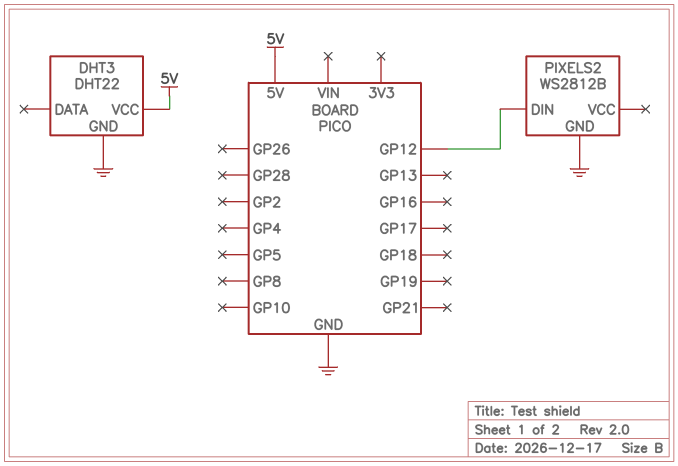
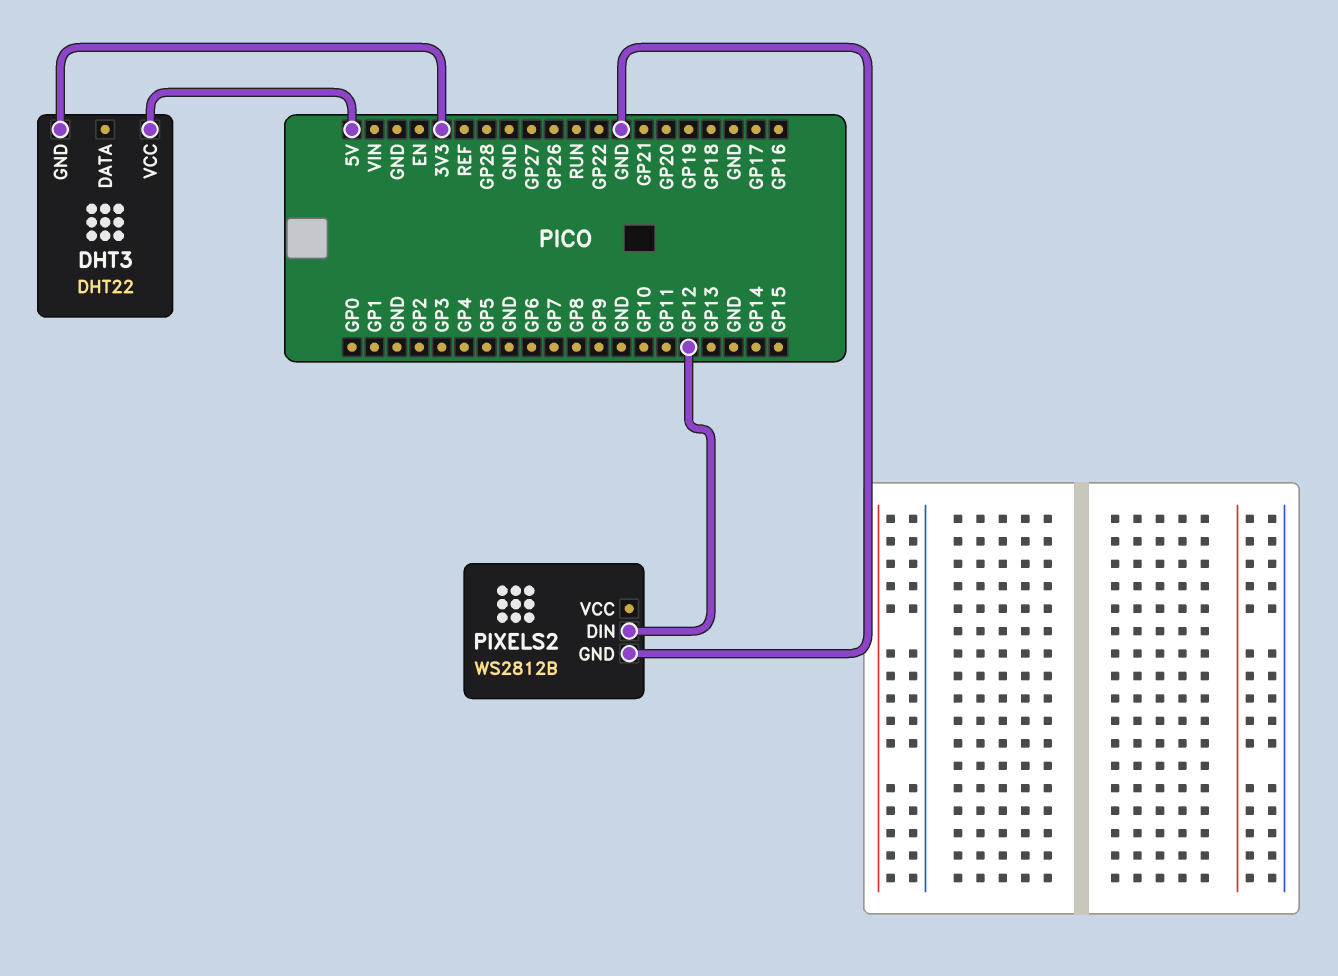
DHT3 pin GND: GND -> 3V3

